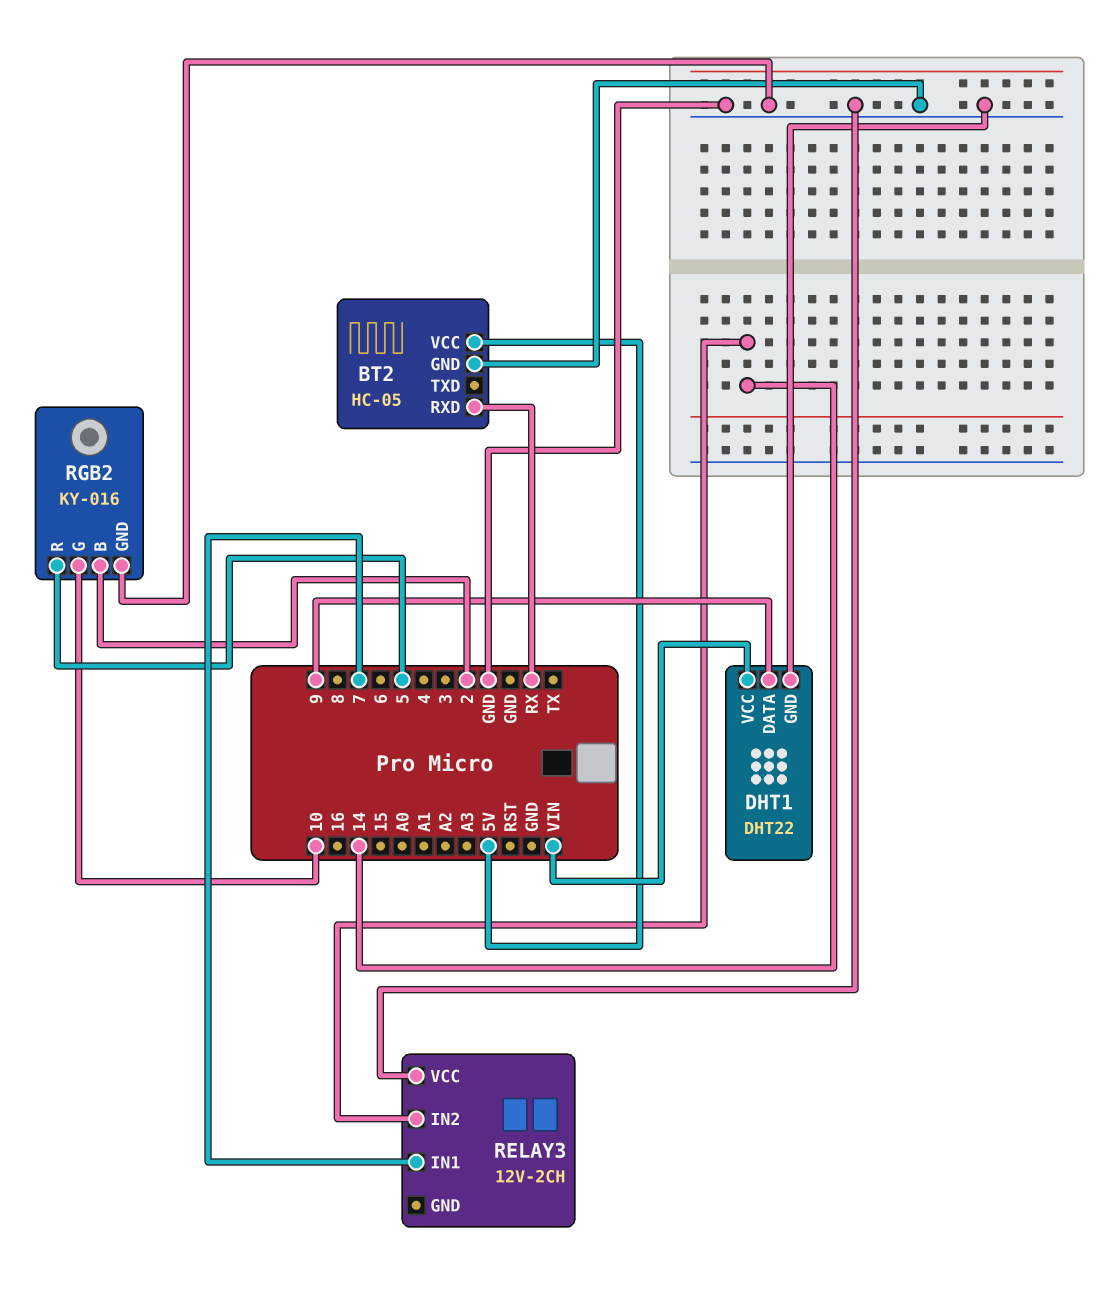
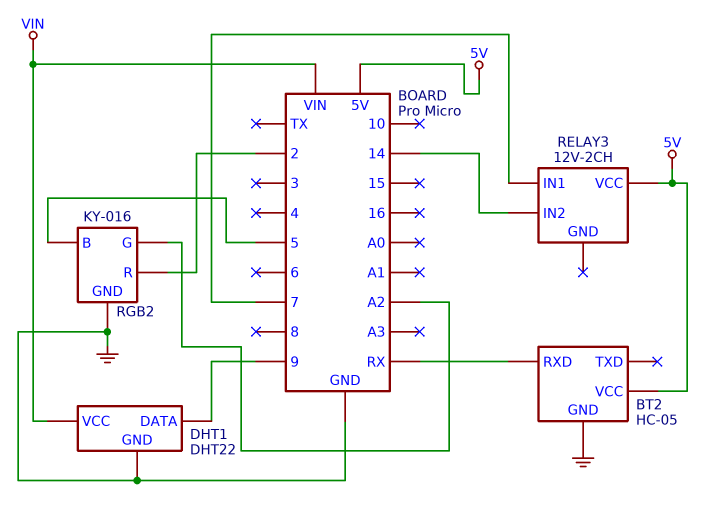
RELAY3 pin VCC: GND -> 5V
RGB2 pin B: 2 -> 5
RGB2 pin G: 10 -> A2
RGB2 pin R: 5 -> 2

